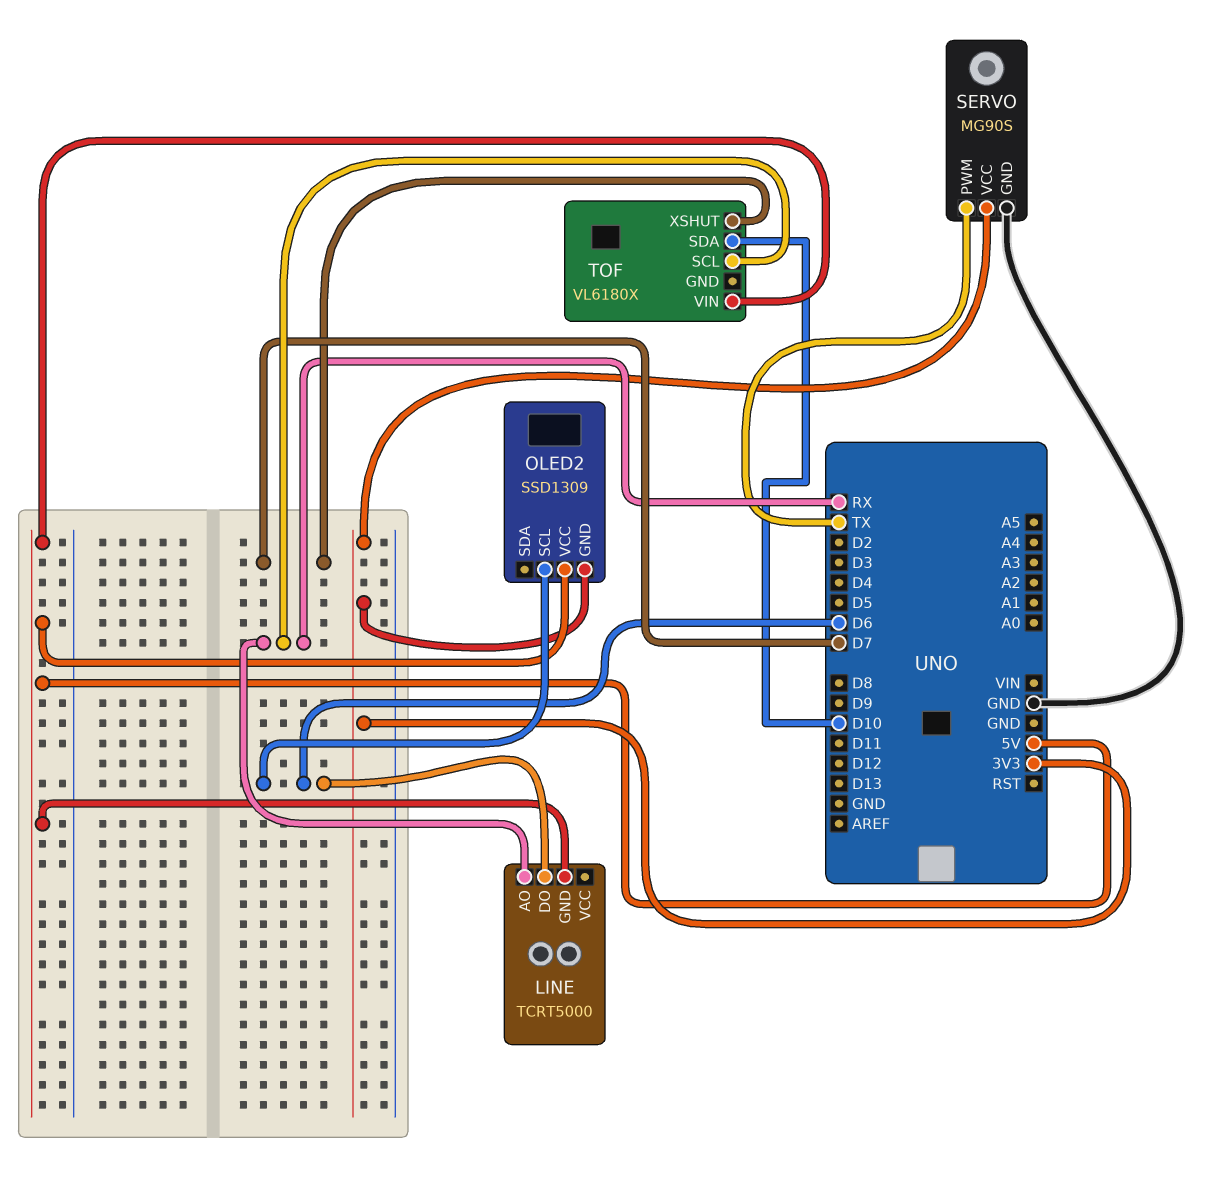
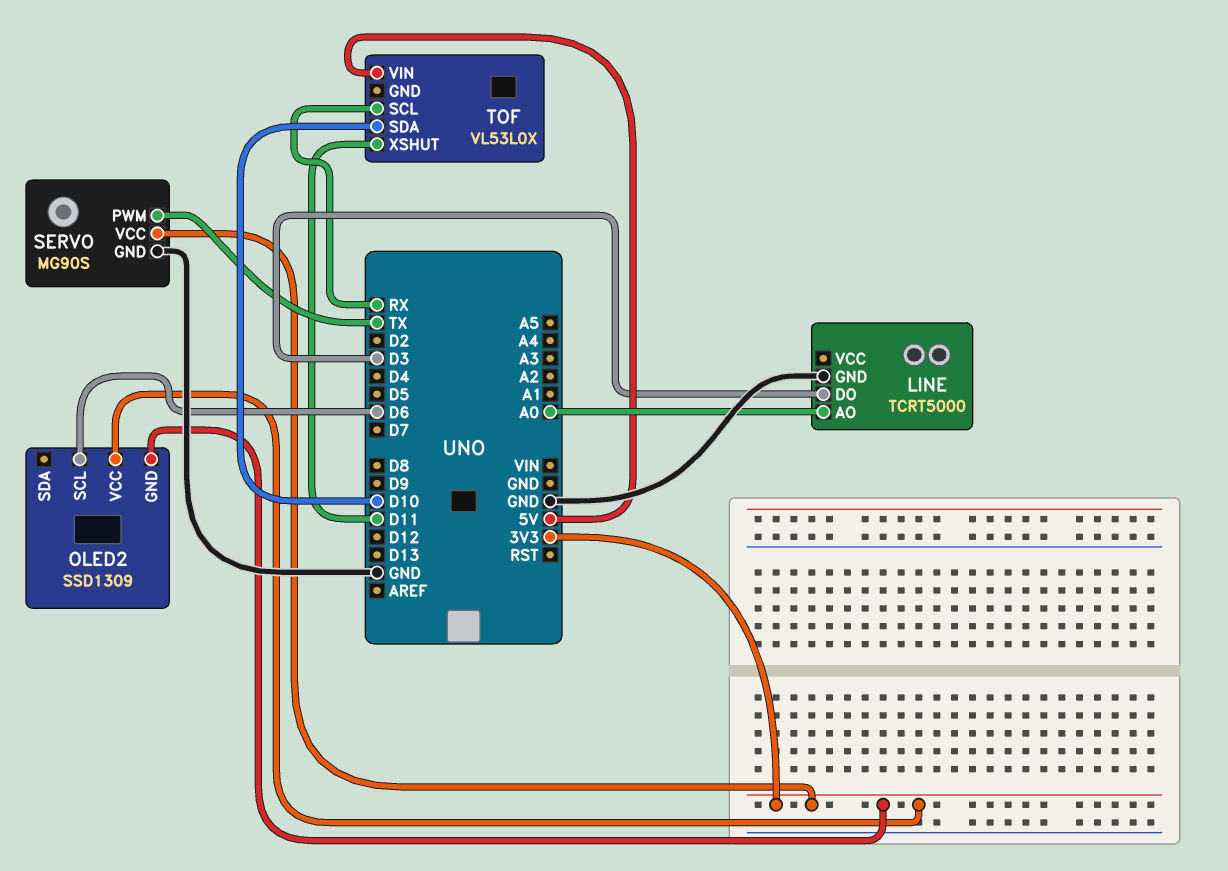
LINE pin AO: RX -> A0
LINE pin DO: D6 -> D3
LINE pin GND: 5V -> GND
OLED2 pin VCC: 5V -> 3V3
TOF: VL6180X -> VL53L0X
TOF pin XSHUT: D7 -> D11

